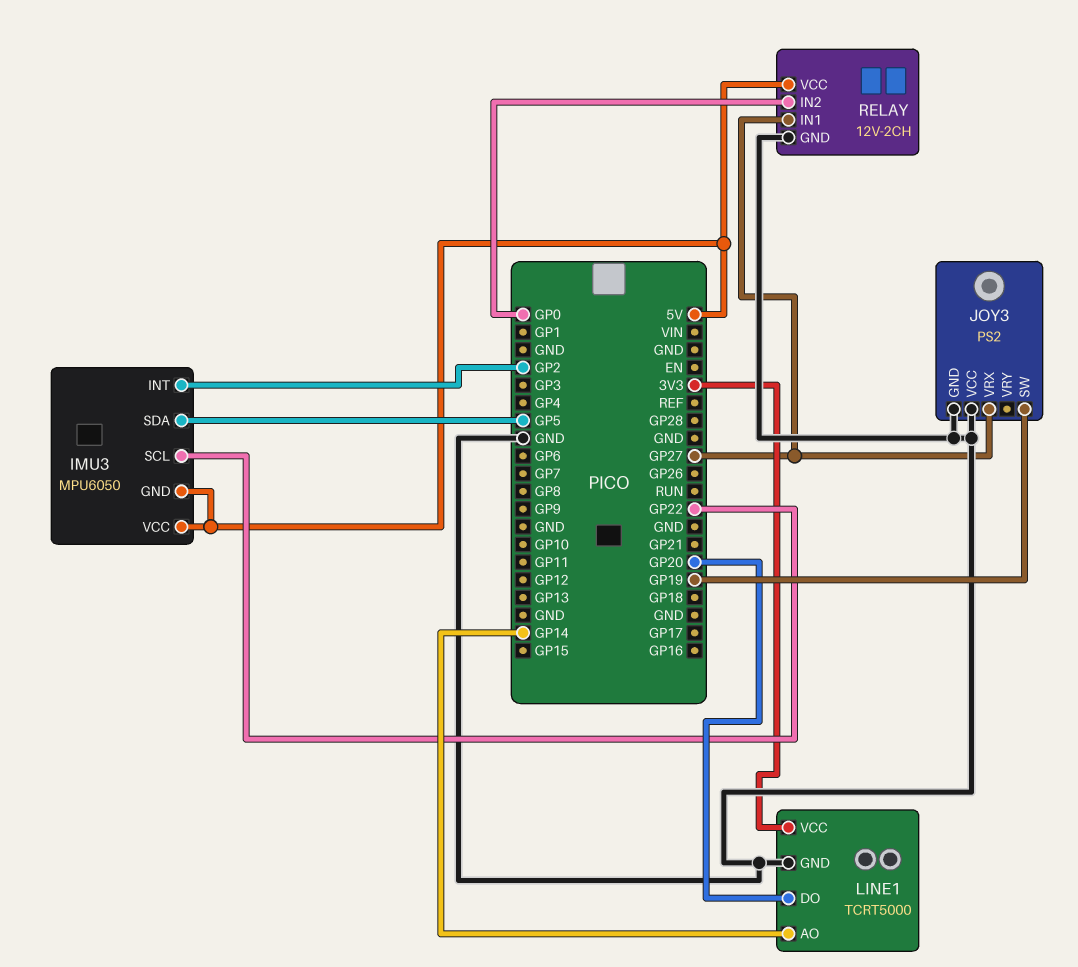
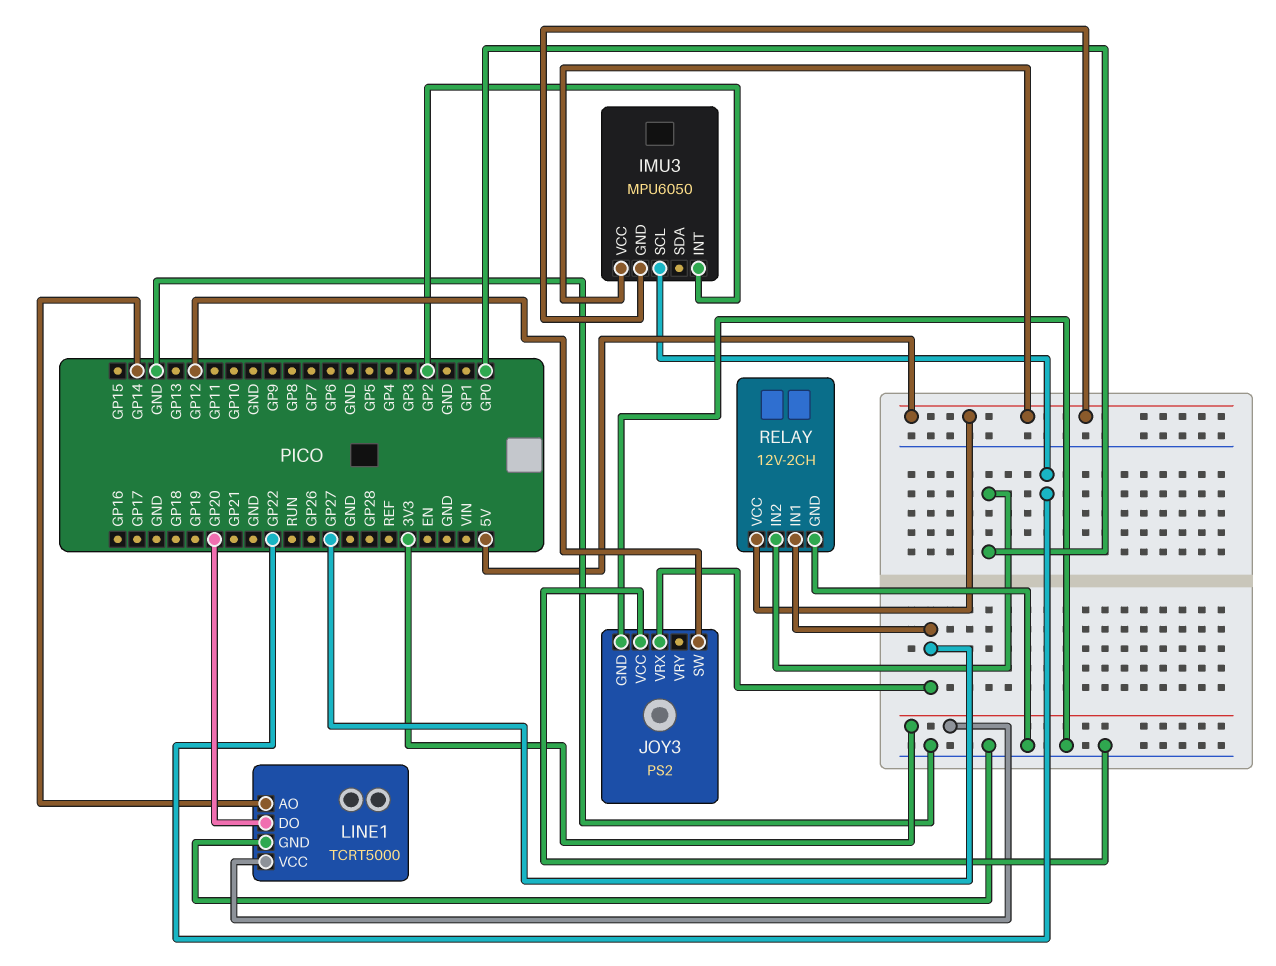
IMU3 pin SDA: GP5 -> none
JOY3 pin SW: GP19 -> GP12

